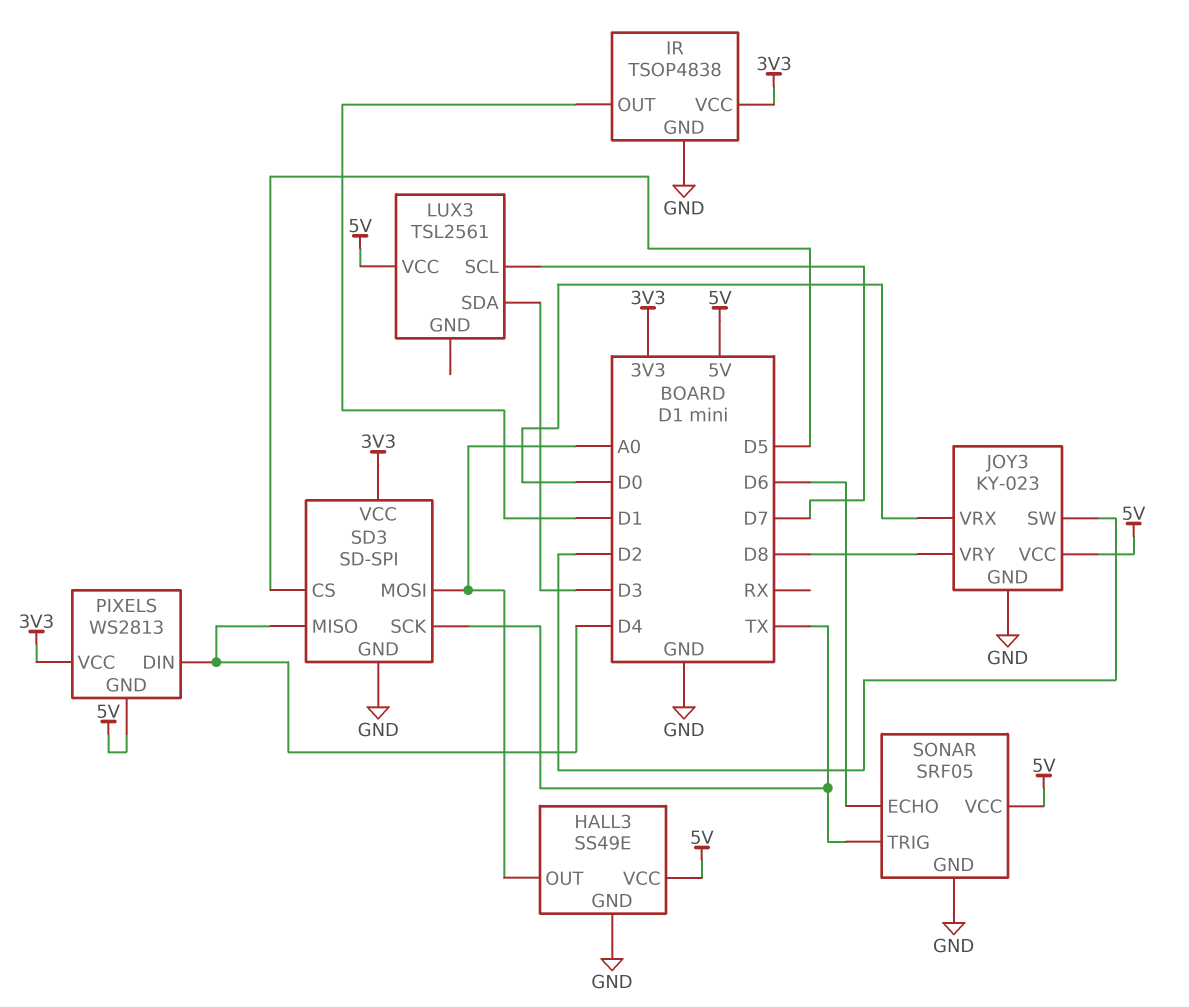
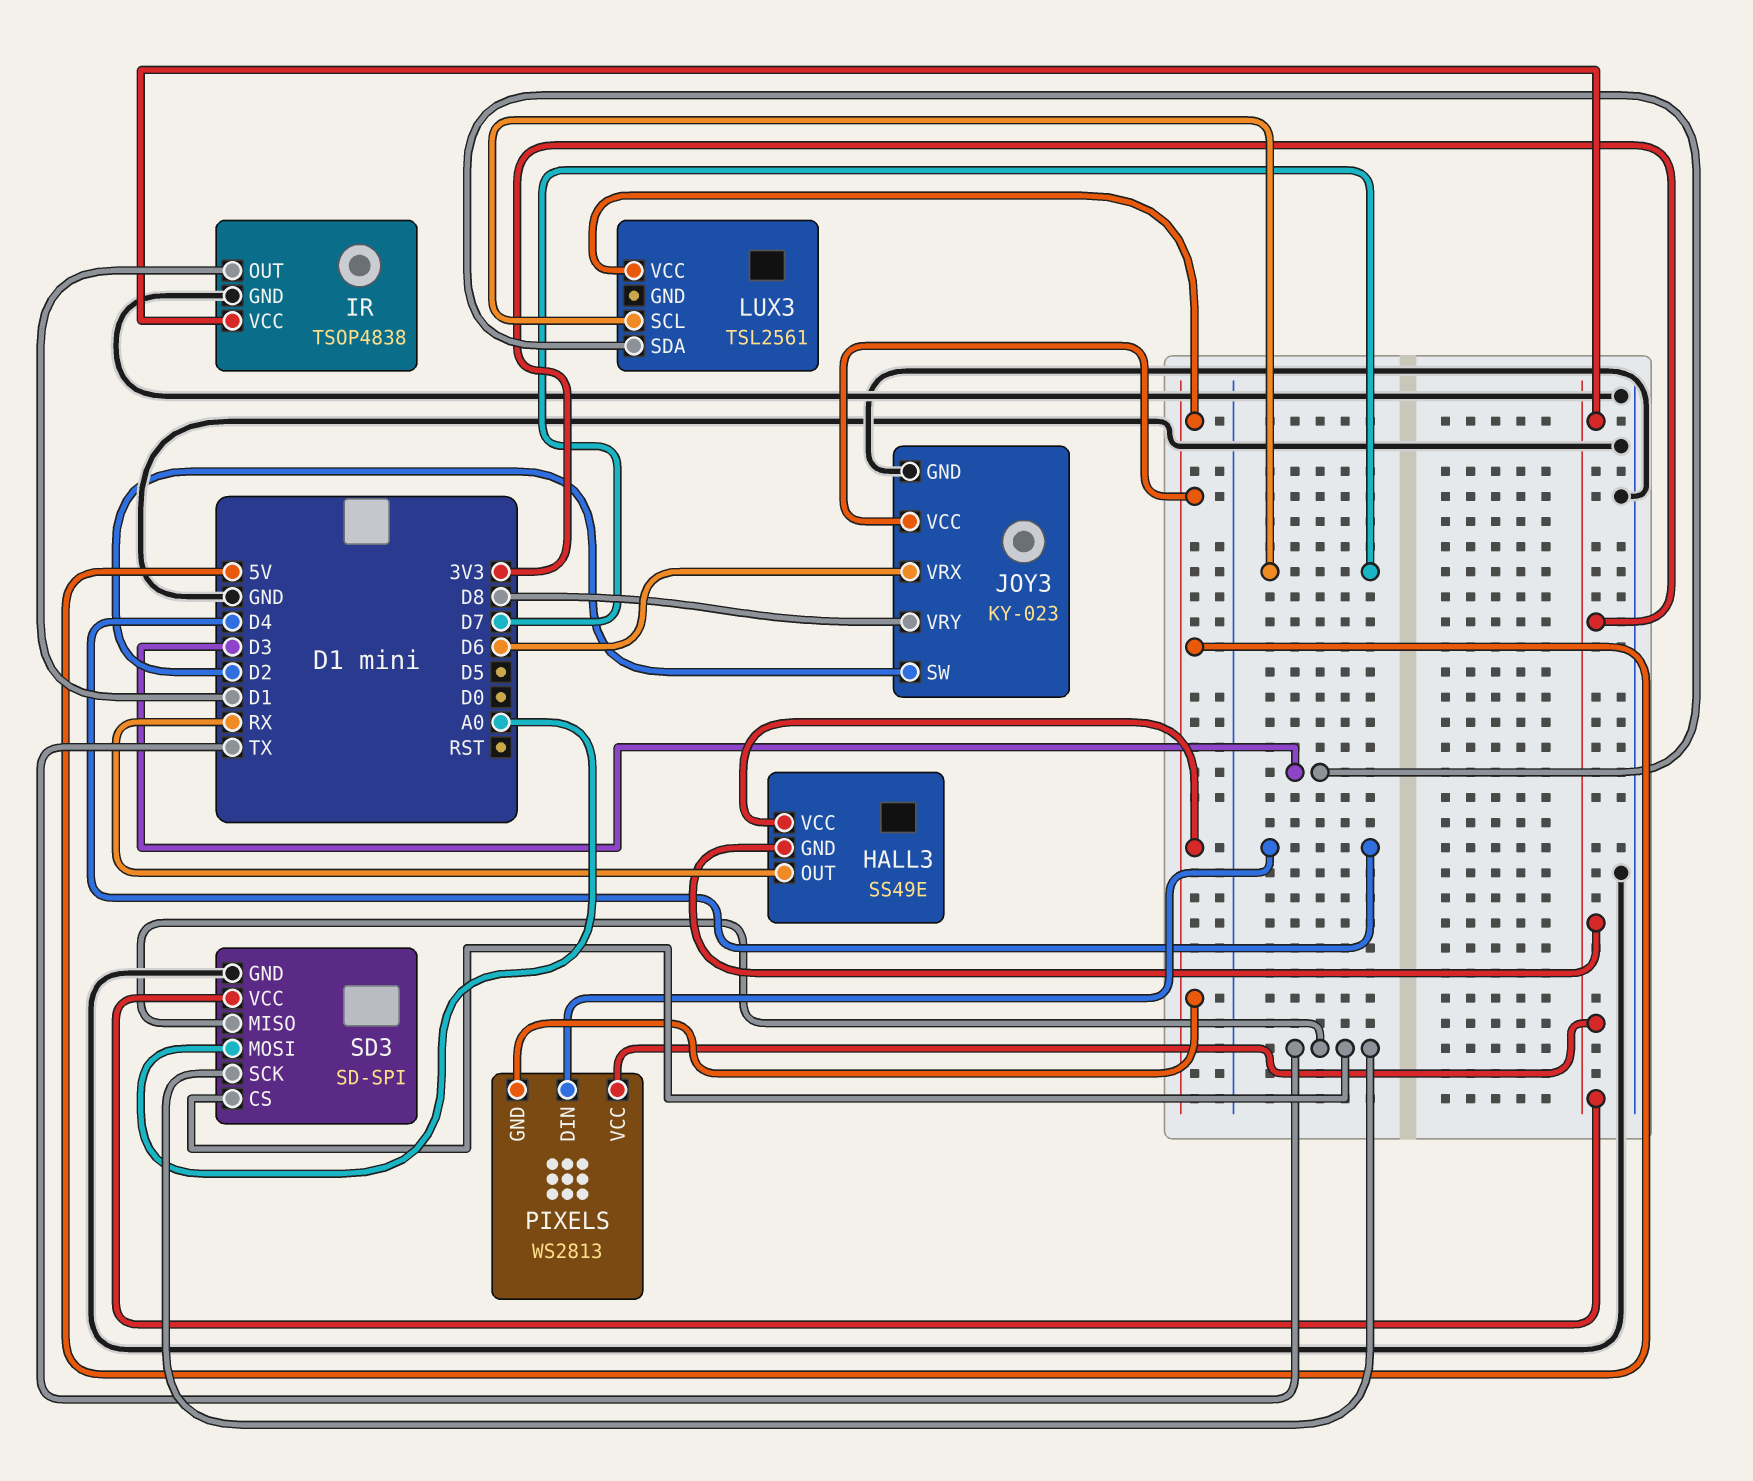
HALL3 pin GND: GND -> 3V3
HALL3 pin OUT: A0 -> RX
JOY3 pin VRX: D0 -> D6
SD3 pin CS: D5 -> TX
SD3 pin MISO: D4 -> TX
SONAR: SRF05 -> none
SONAR pin ECHO: D6 -> none
SONAR pin GND: GND -> none
SONAR pin TRIG: TX -> none
SONAR pin VCC: 5V -> none

